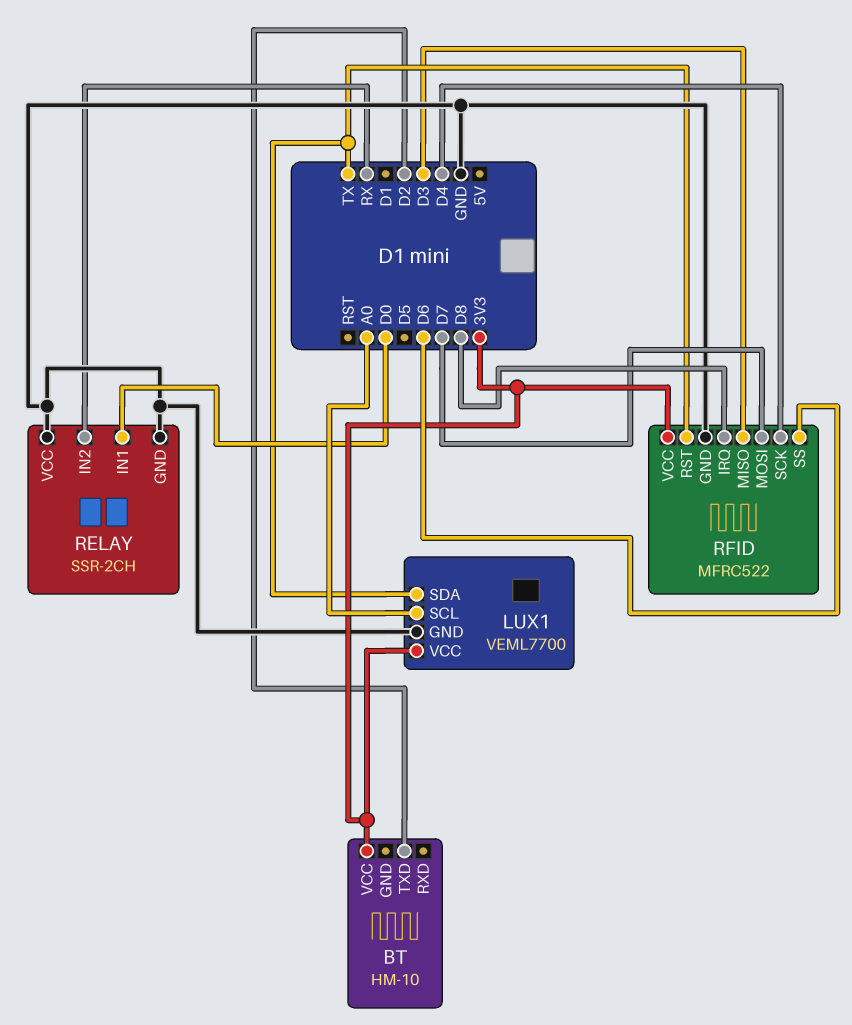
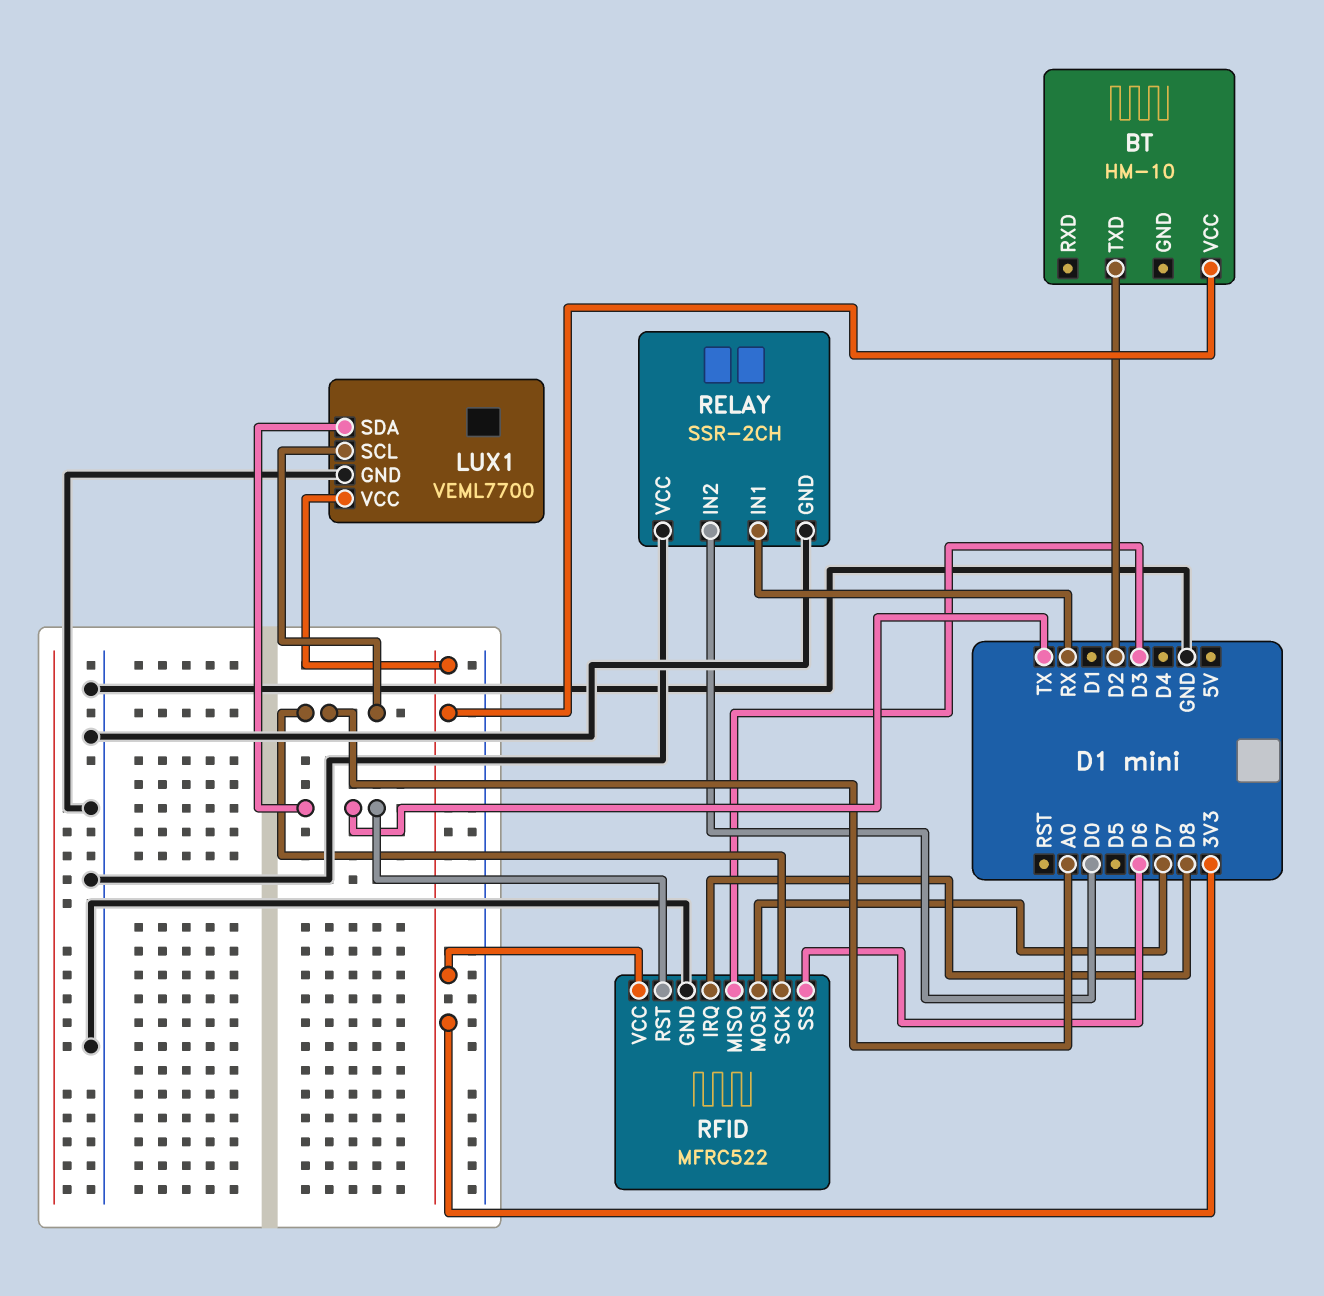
RELAY pin IN1: D0 -> RX
RELAY pin IN2: RX -> D0
RFID pin SCK: D4 -> A0

